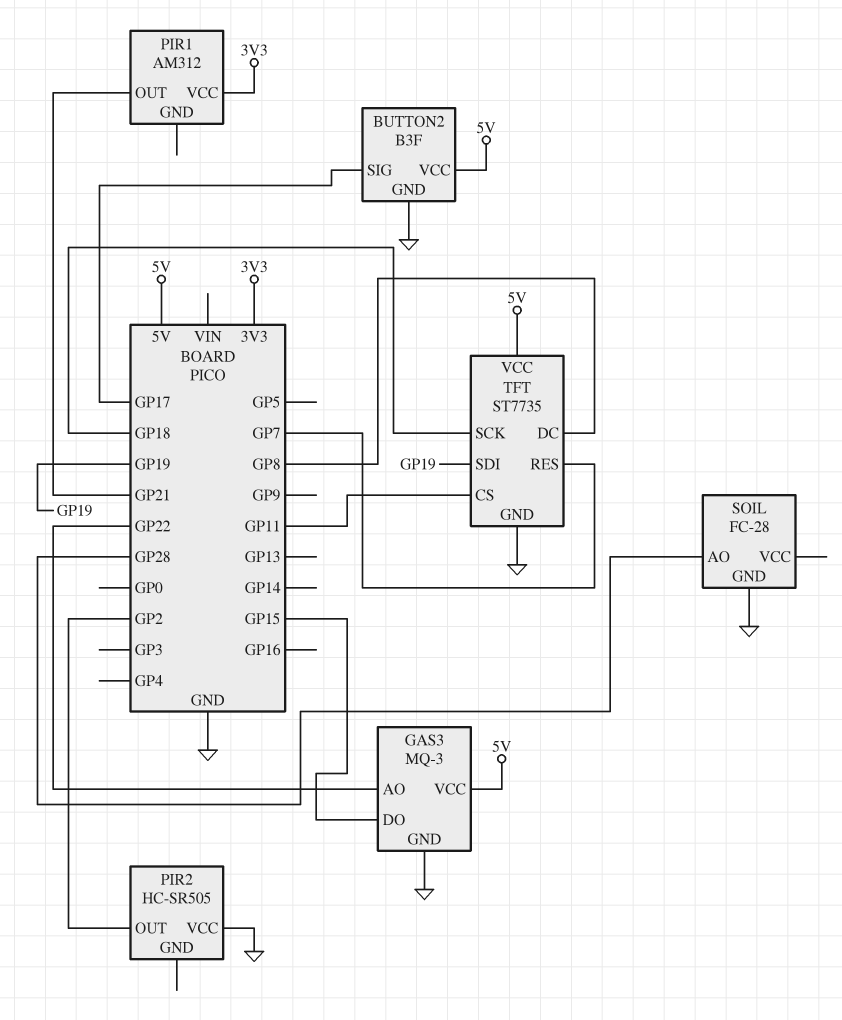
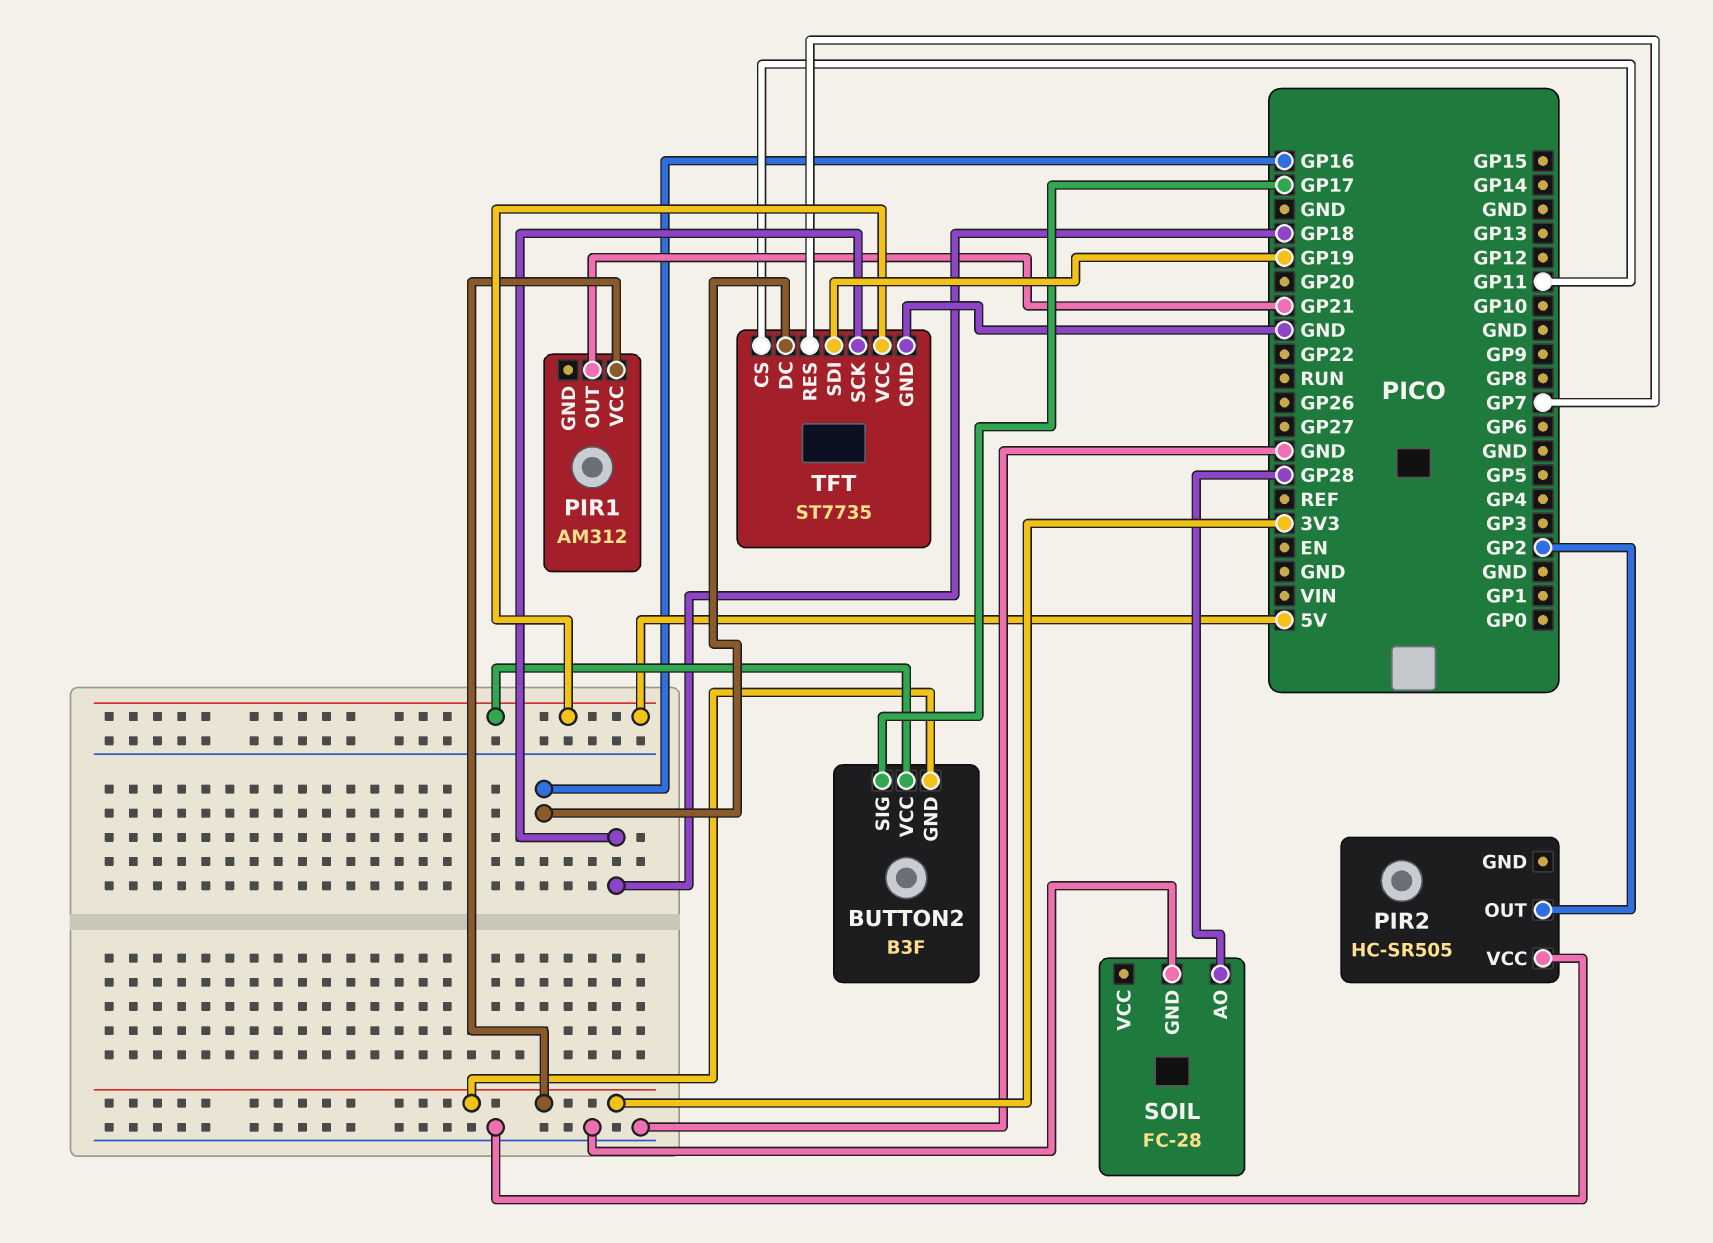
BUTTON2 pin GND: GND -> 3V3
GAS3: MQ-3 -> none
GAS3 pin AO: GP22 -> none
GAS3 pin DO: GP15 -> none
GAS3 pin GND: GND -> none
GAS3 pin VCC: 5V -> none
TFT pin DC: GP8 -> GP16

